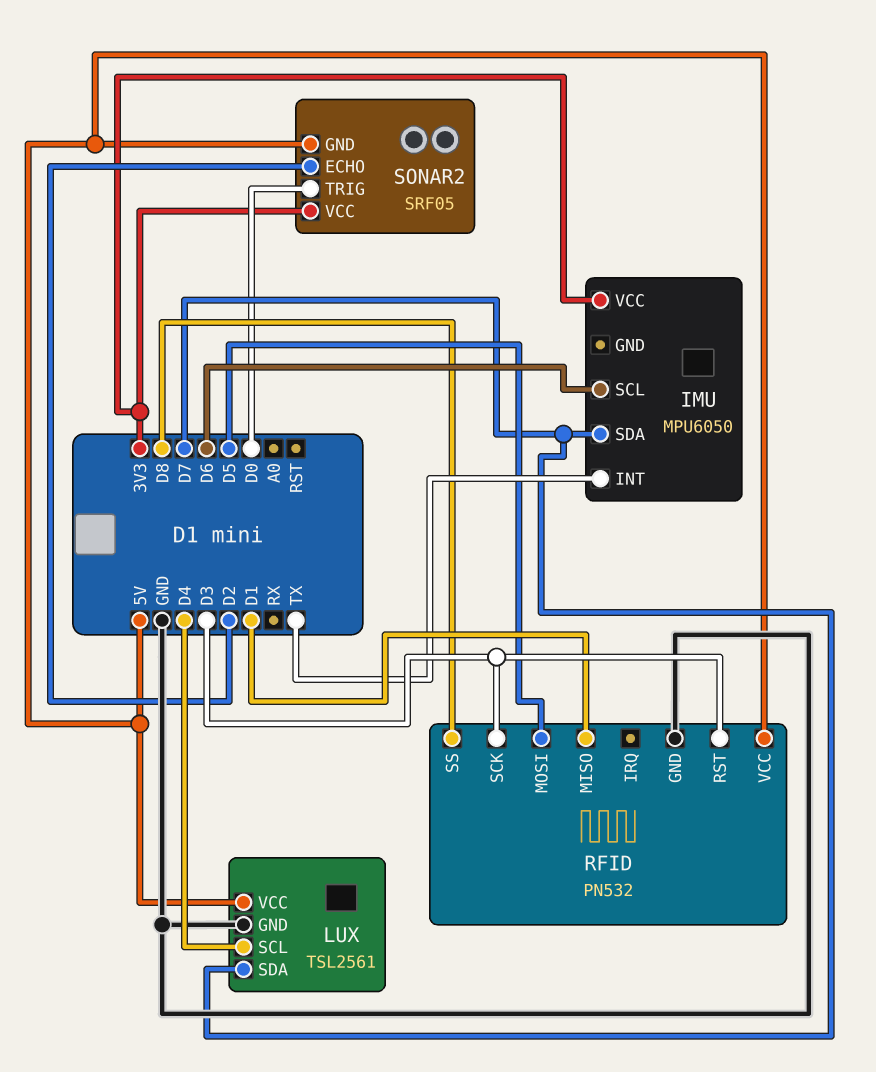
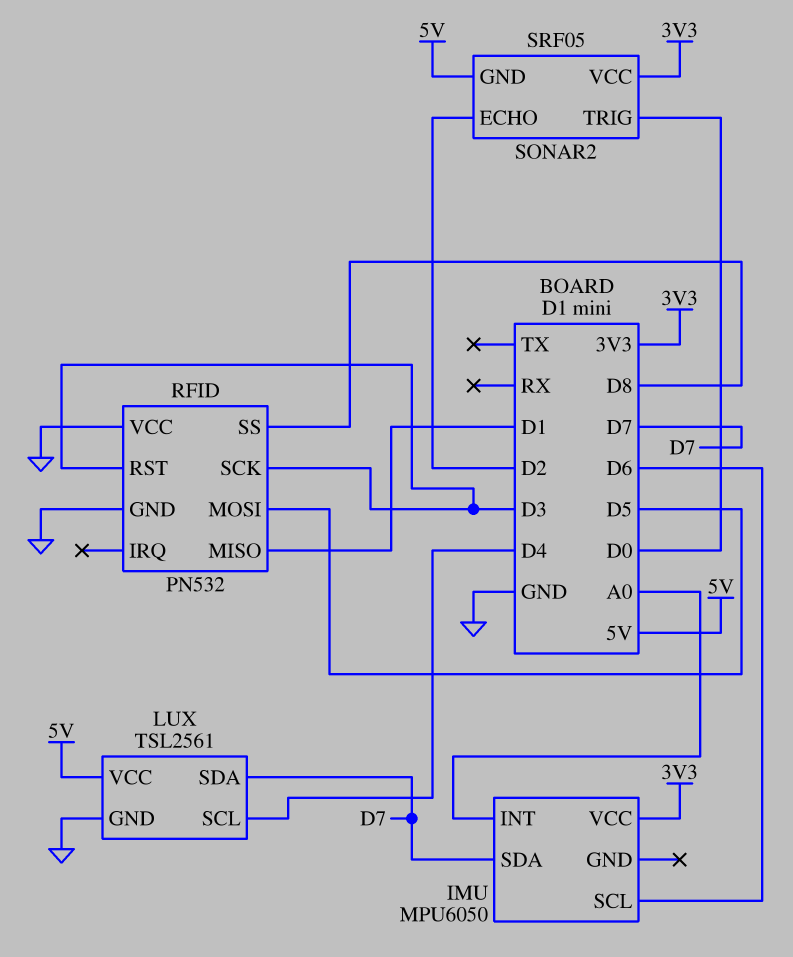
IMU pin INT: TX -> A0
RFID pin VCC: 5V -> GND

